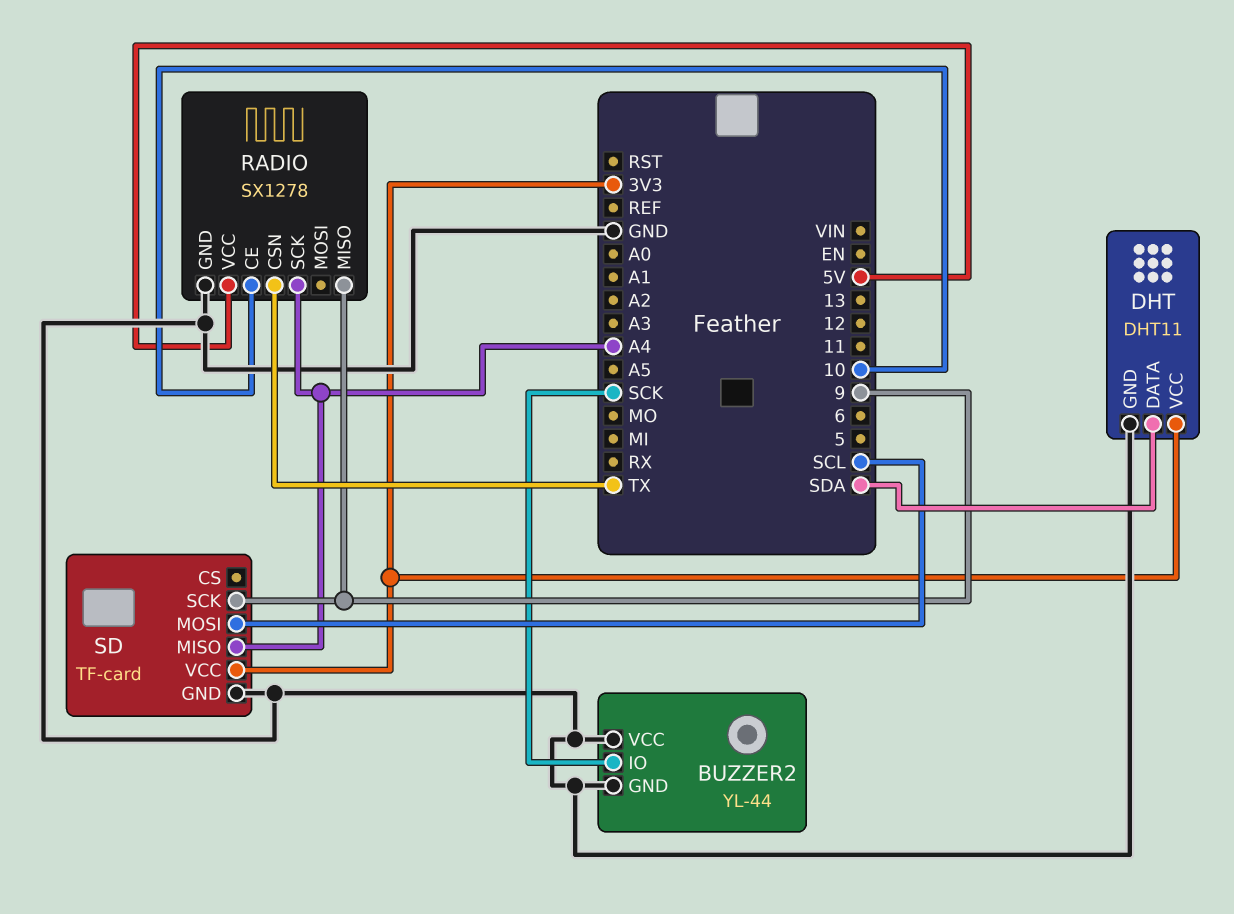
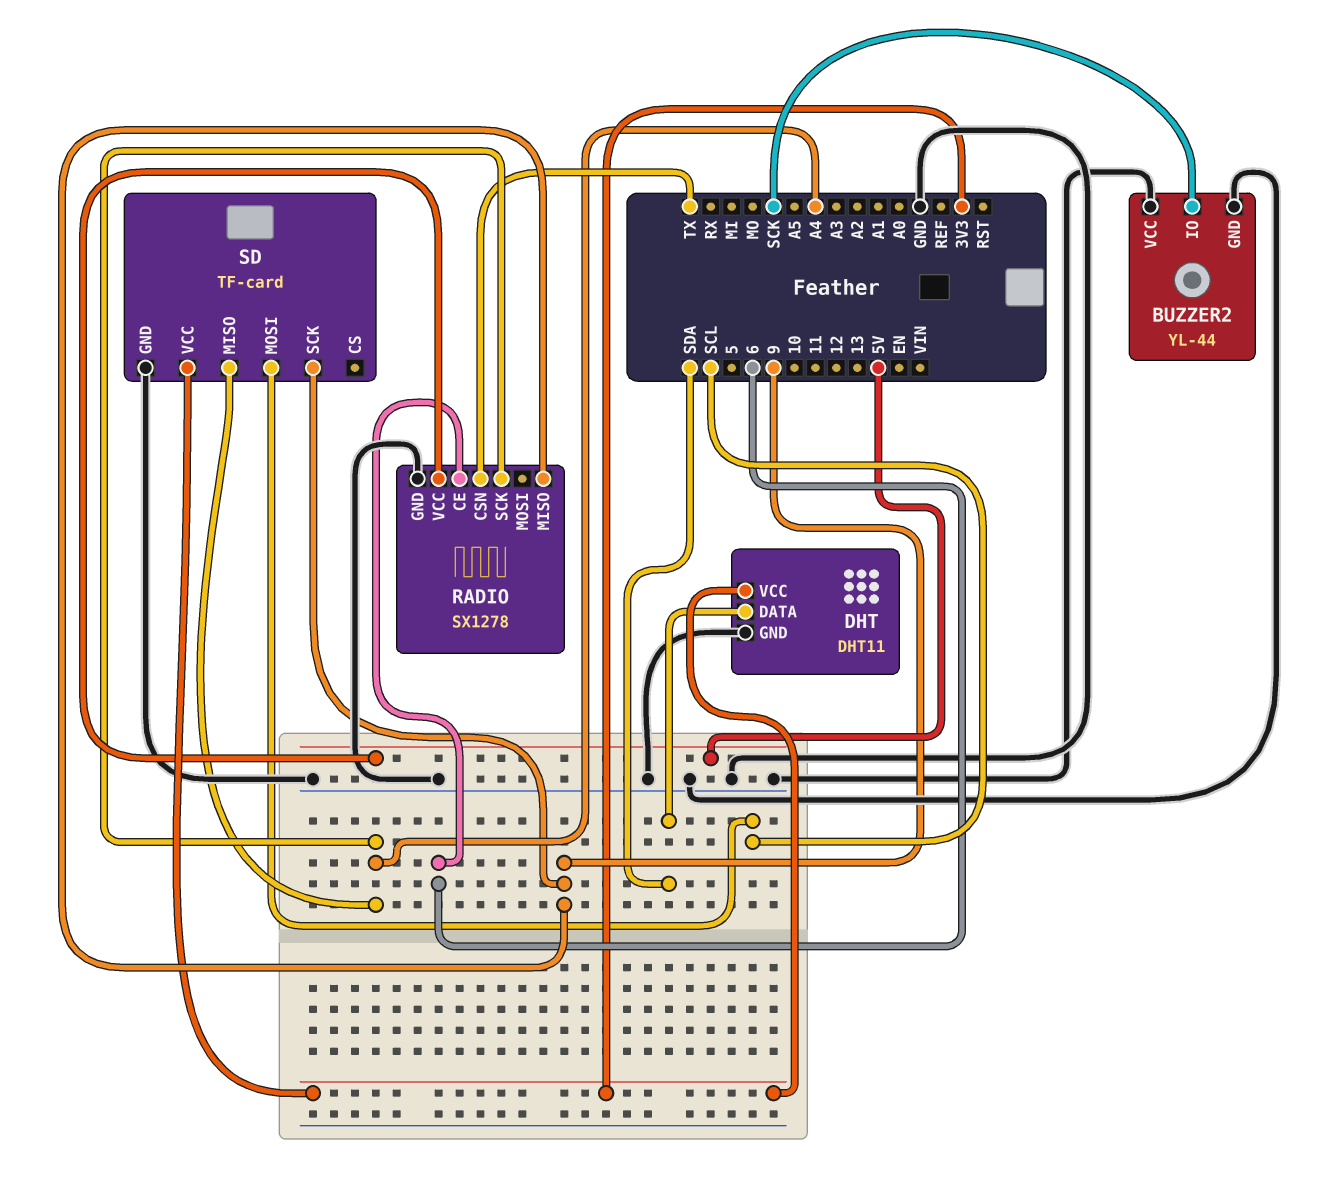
RADIO pin CE: 10 -> 6

